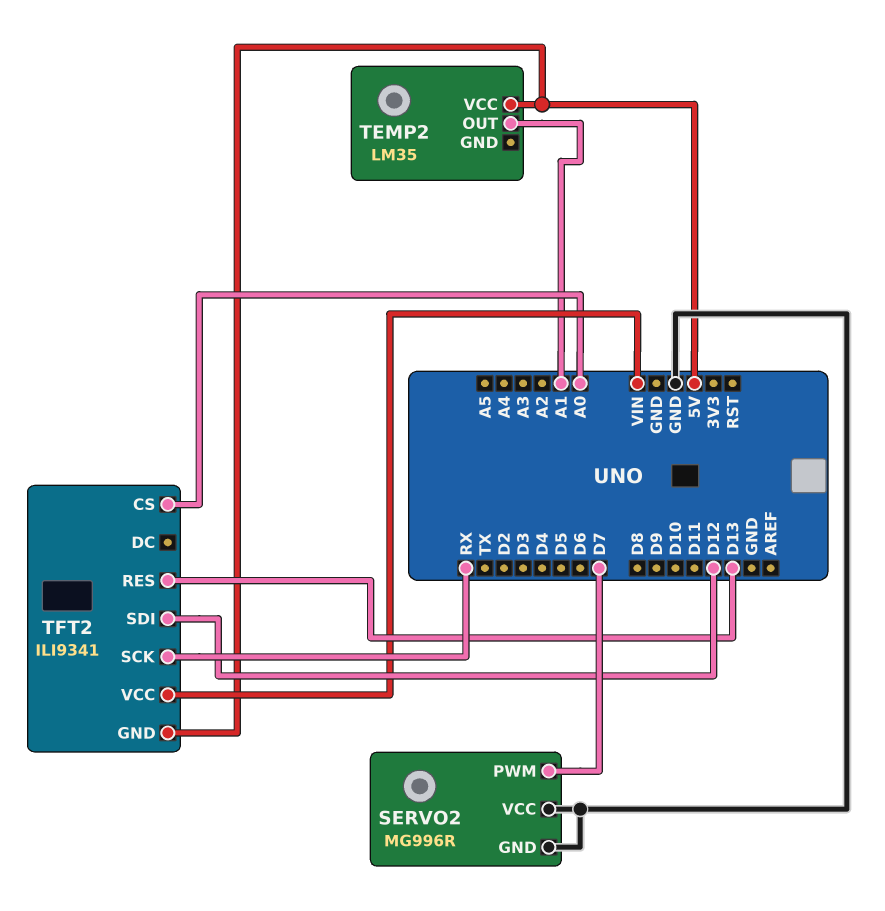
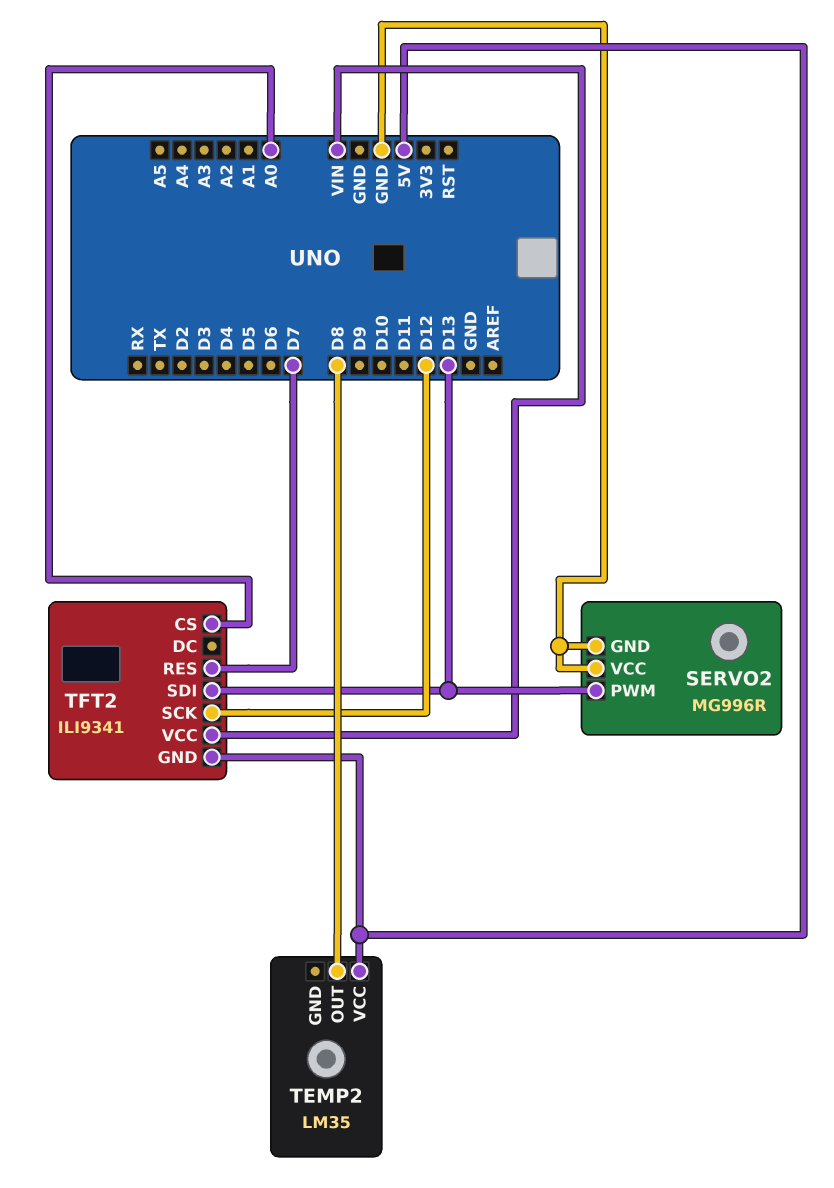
SERVO2 pin PWM: D7 -> D13
TEMP2 pin OUT: A1 -> D8
TFT2 pin RES: D13 -> D7
TFT2 pin SCK: RX -> D12
TFT2 pin SDI: D12 -> D13

